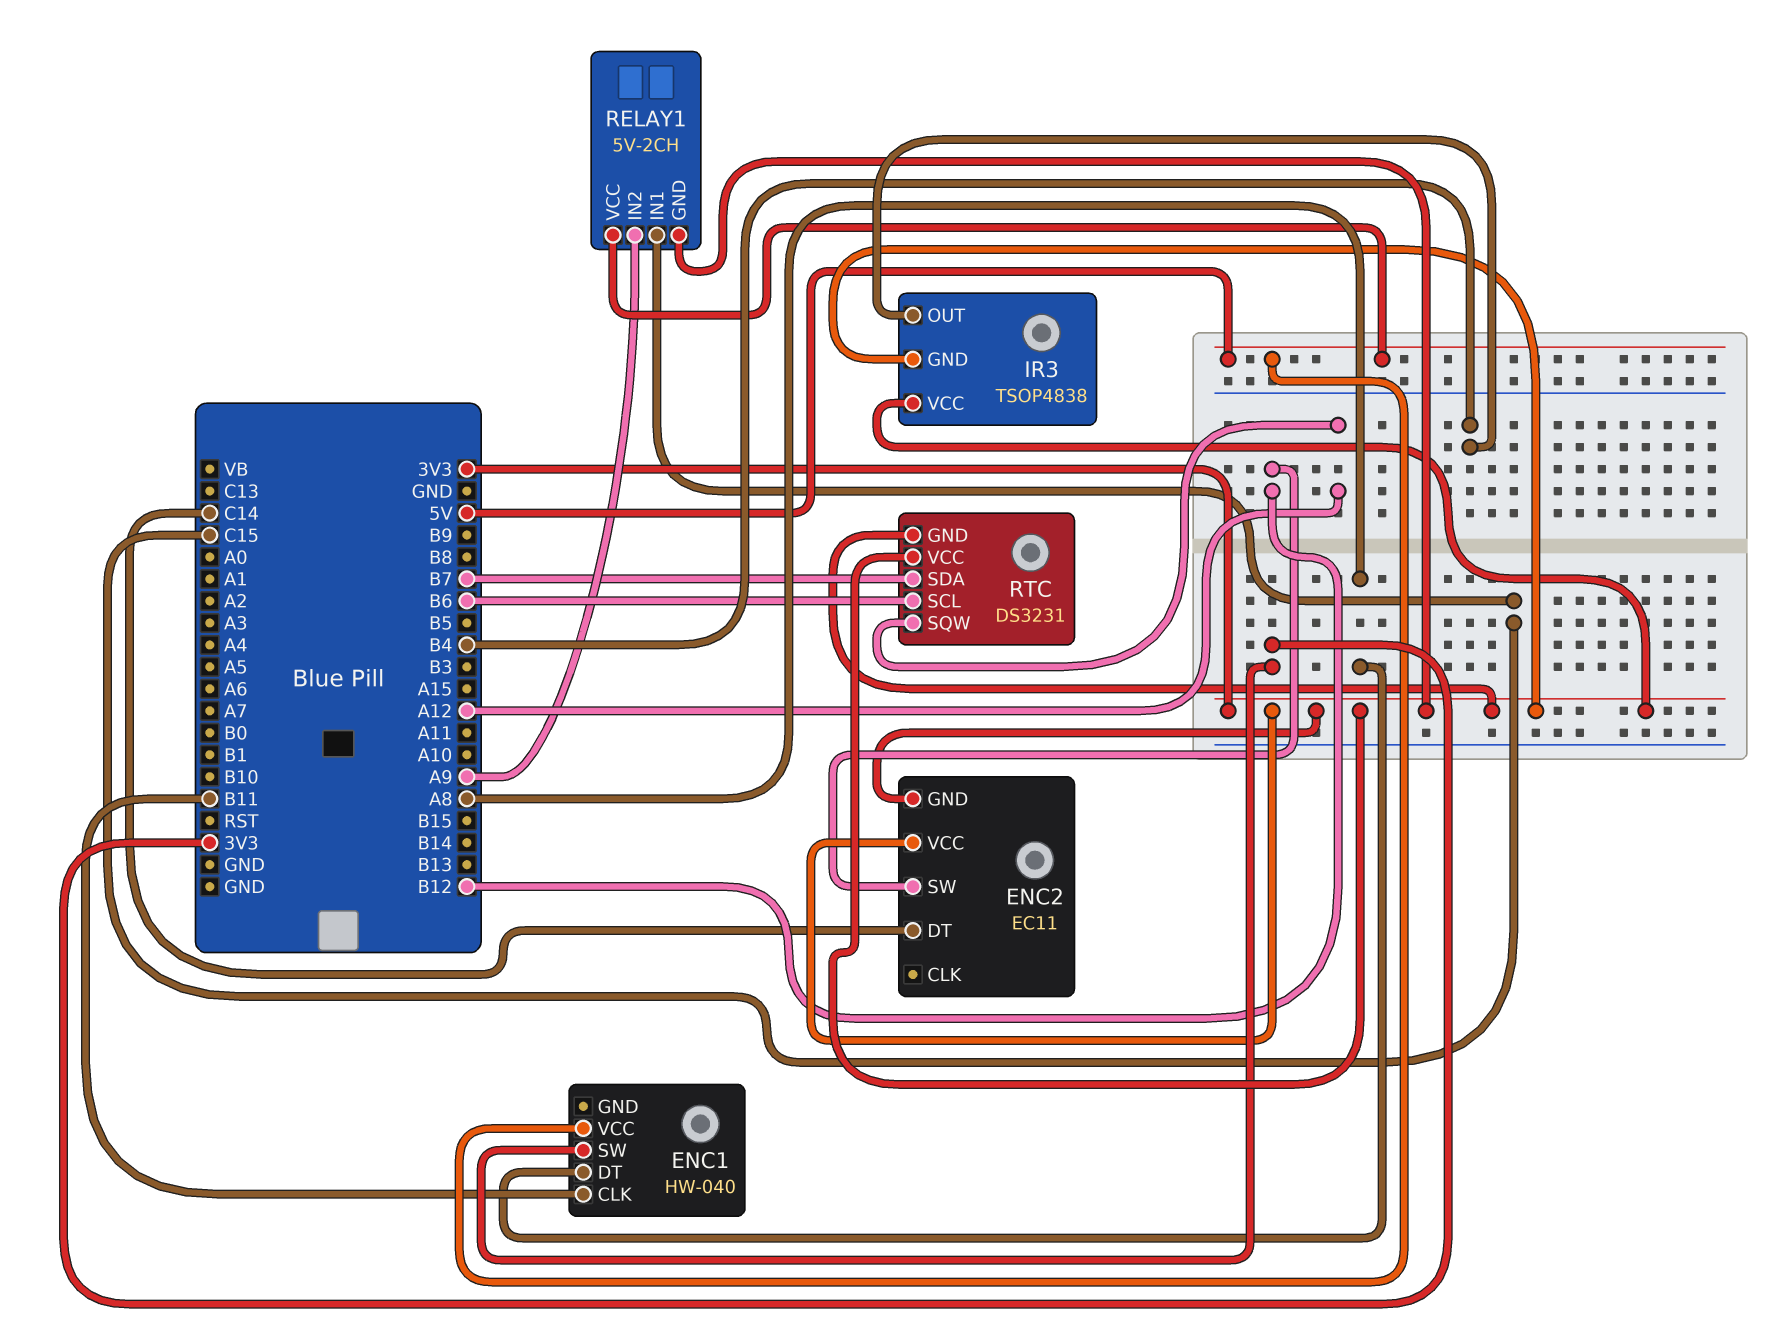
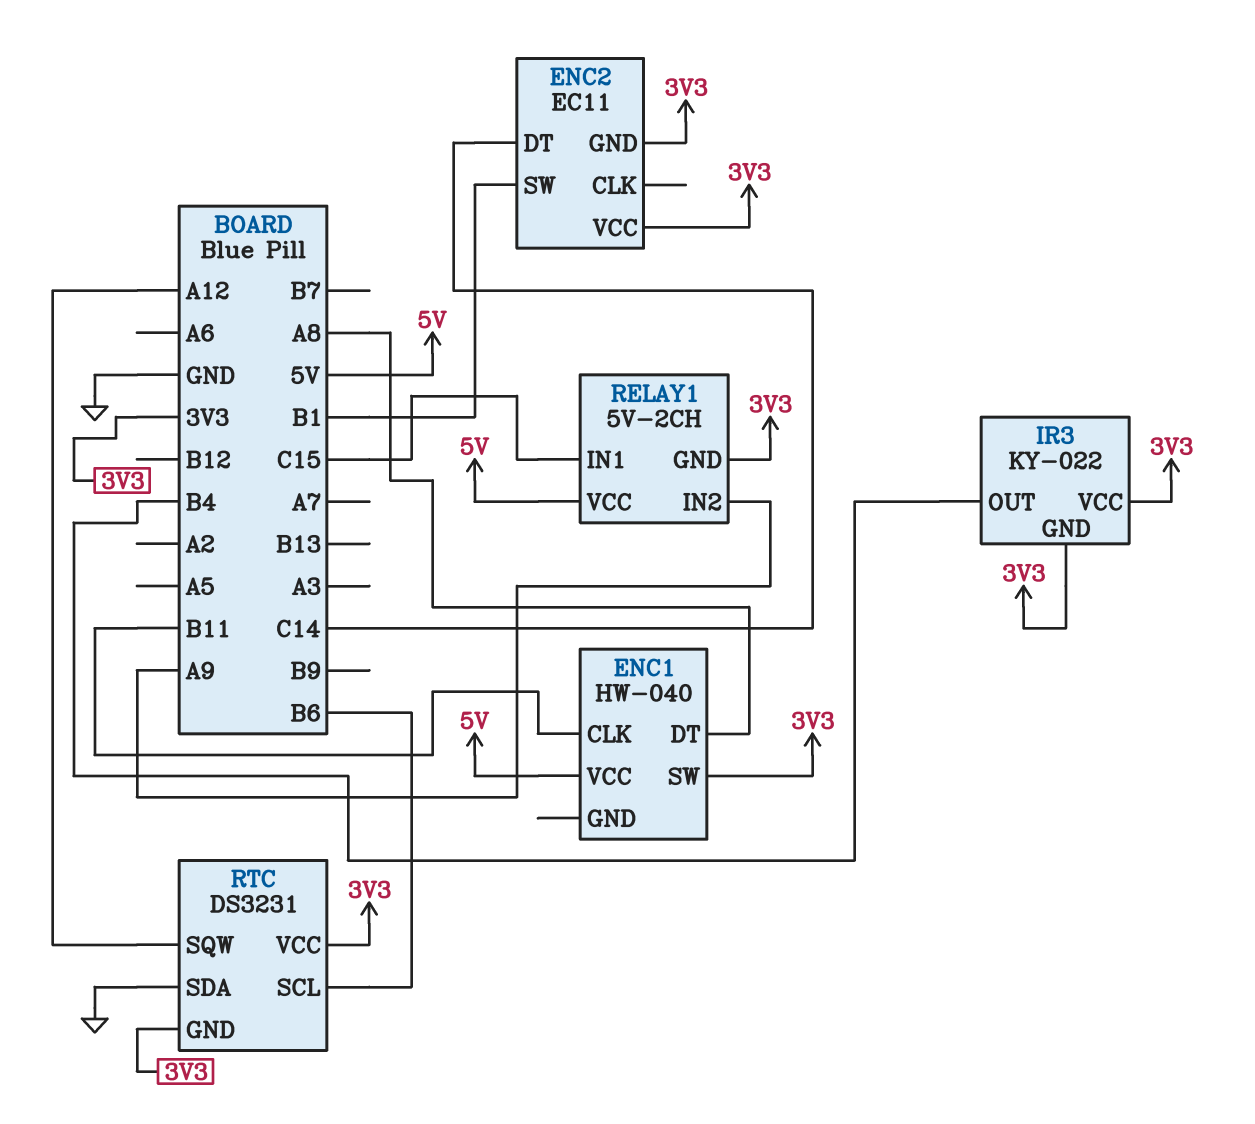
ENC2 pin SW: B12 -> B1
IR3: TSOP4838 -> KY-022
RTC pin SDA: B7 -> GND

